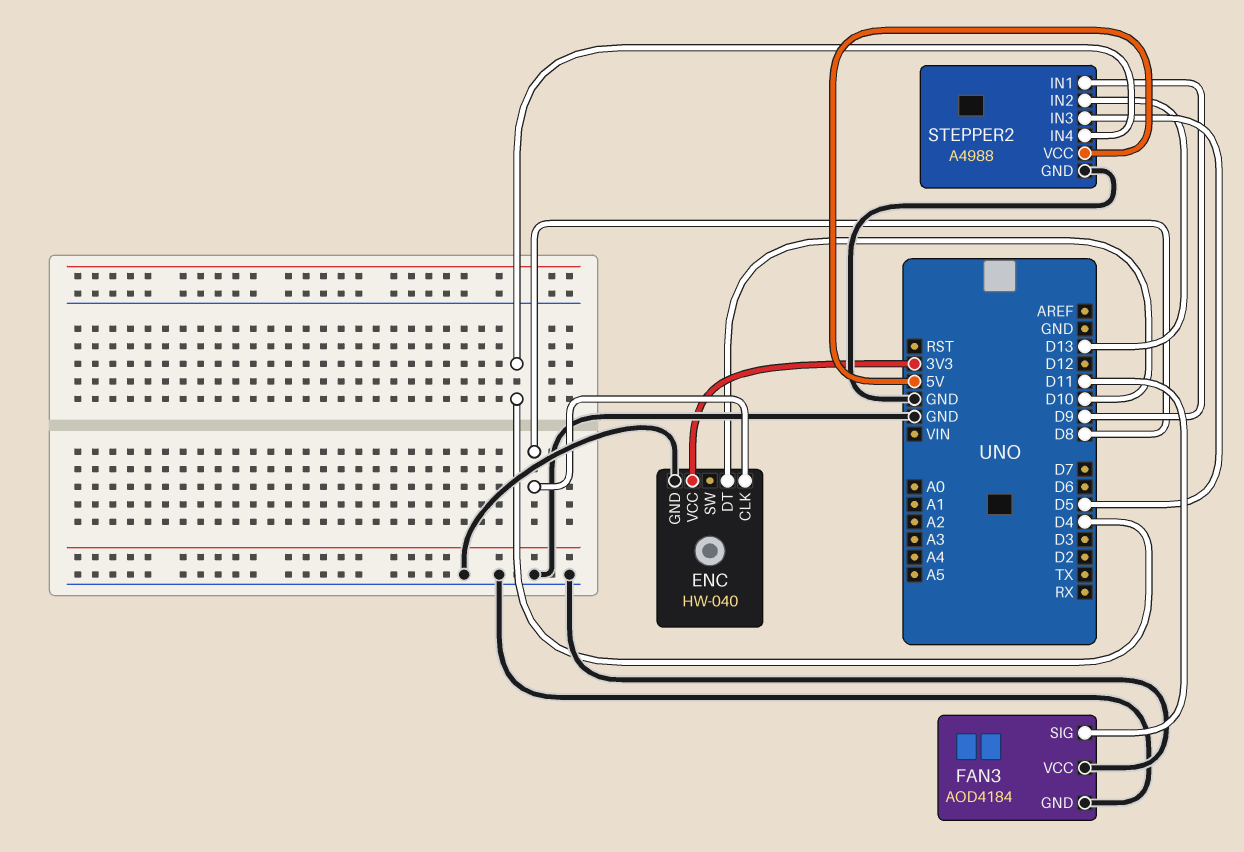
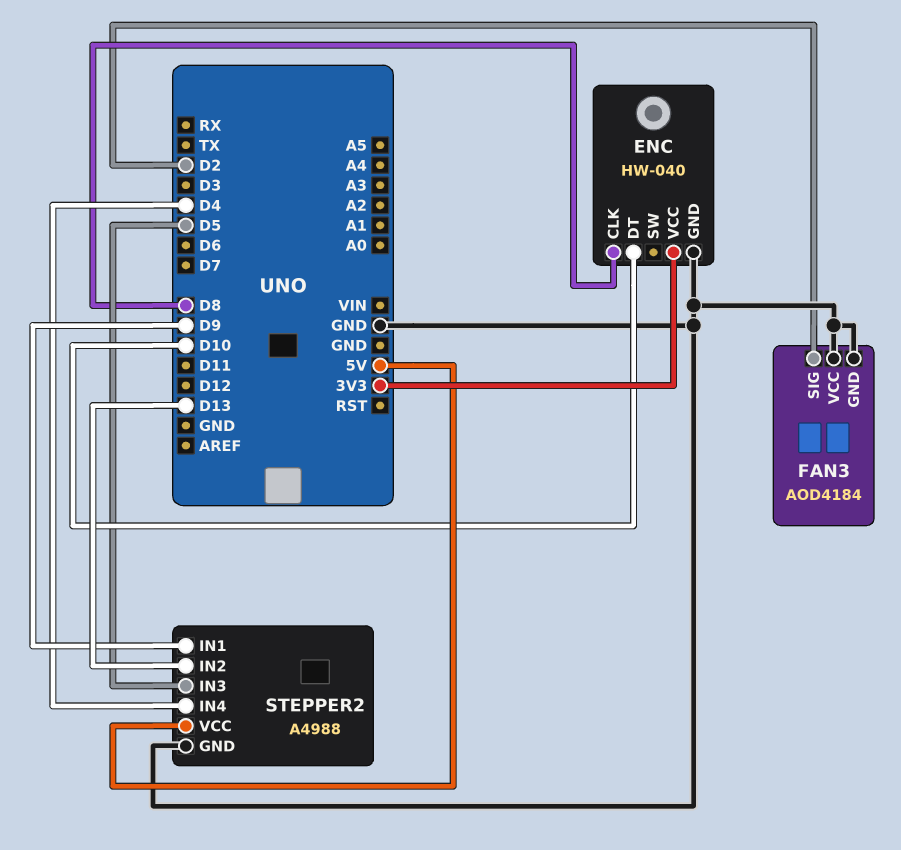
FAN3 pin SIG: D11 -> D2

